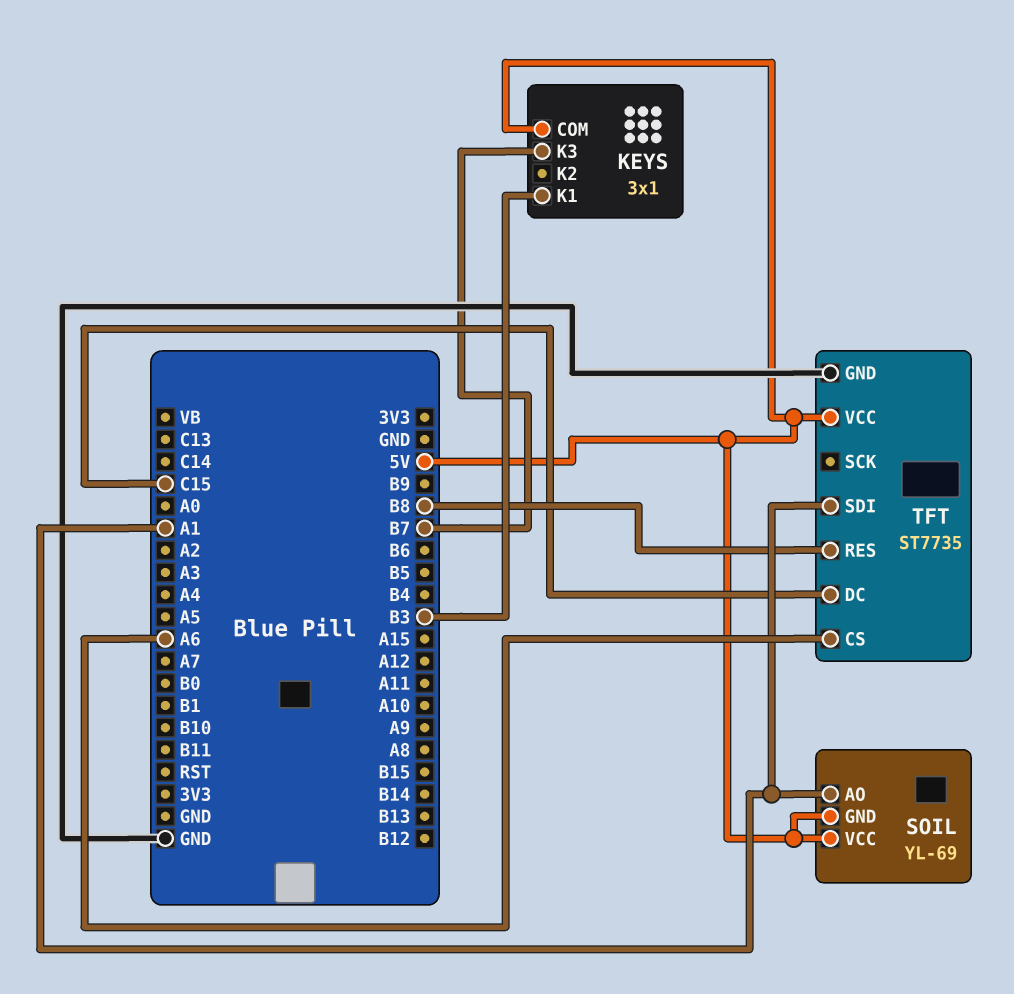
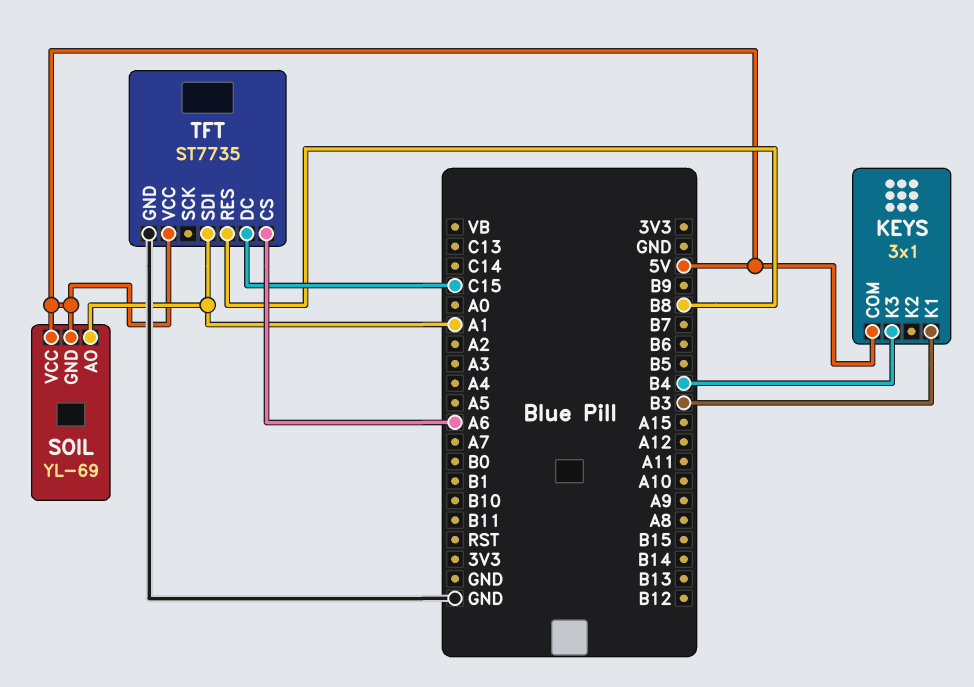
KEYS pin K3: B7 -> B4

